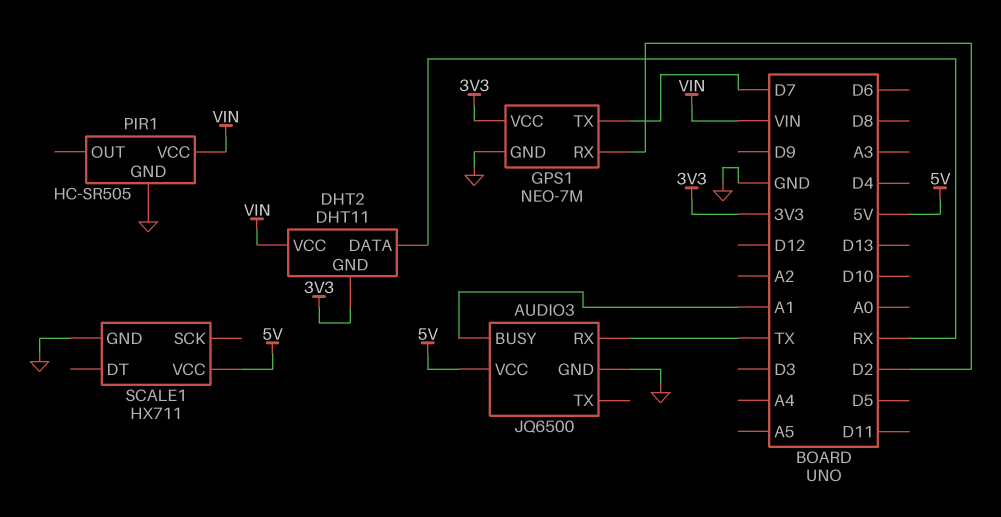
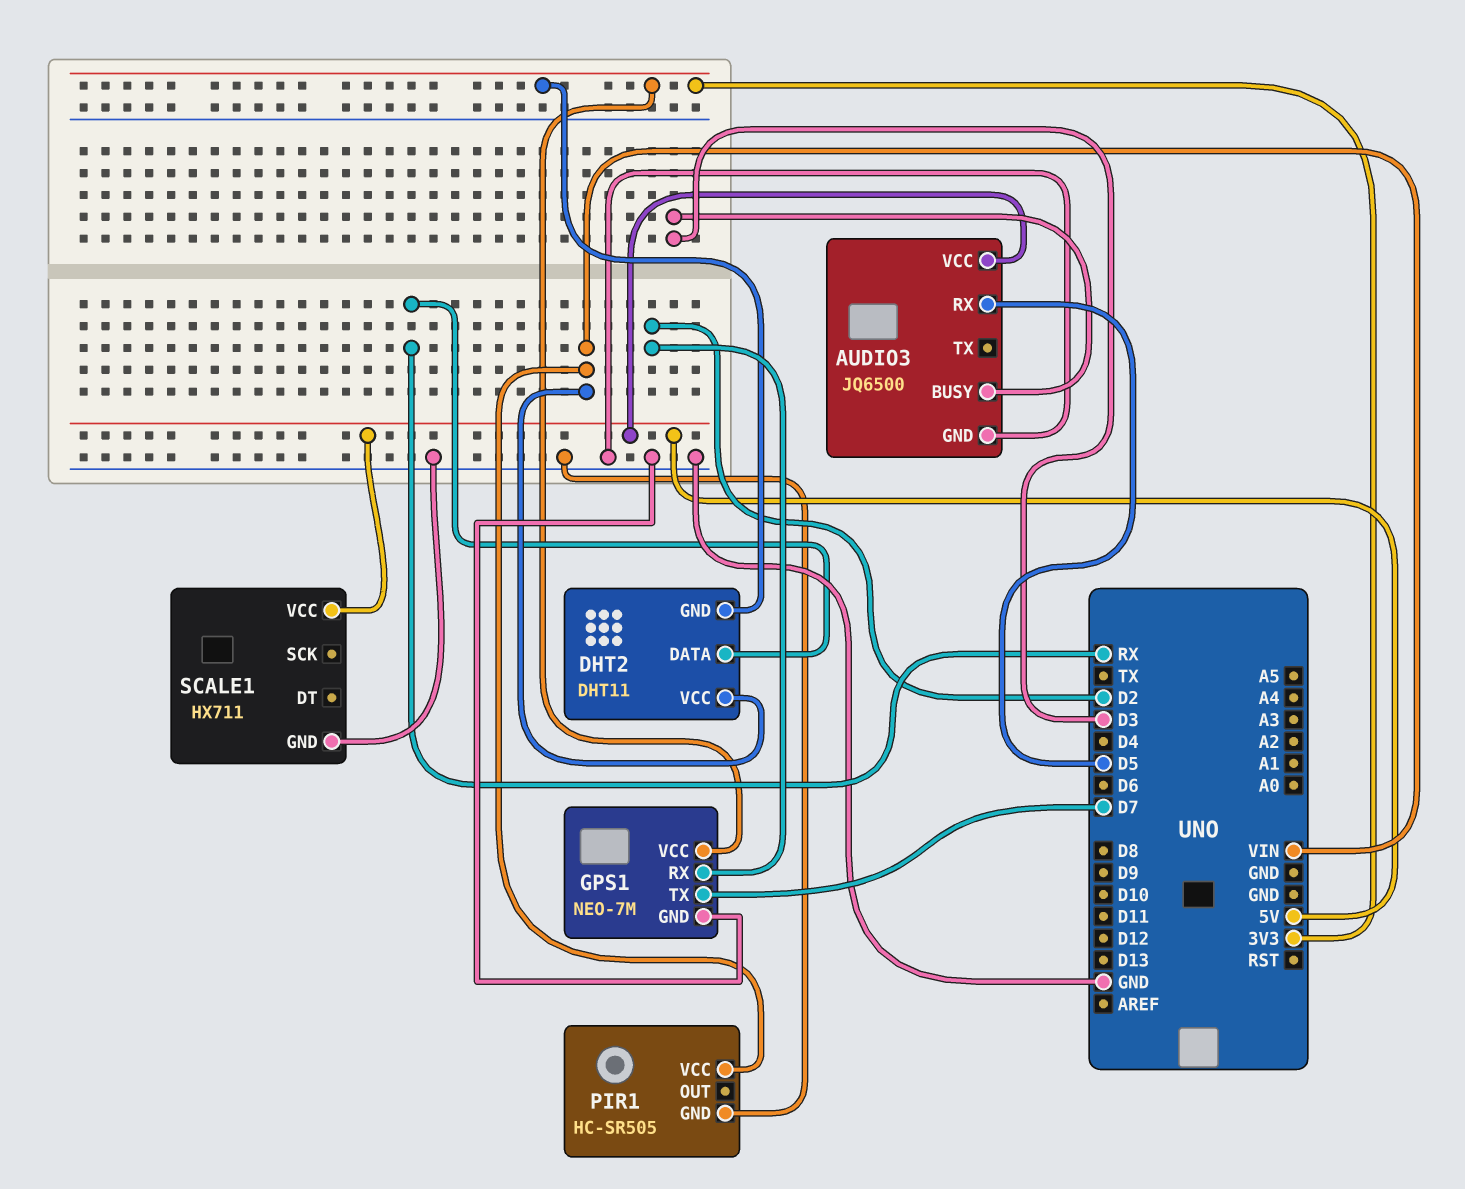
AUDIO3 pin BUSY: A1 -> D3
AUDIO3 pin RX: TX -> D5

